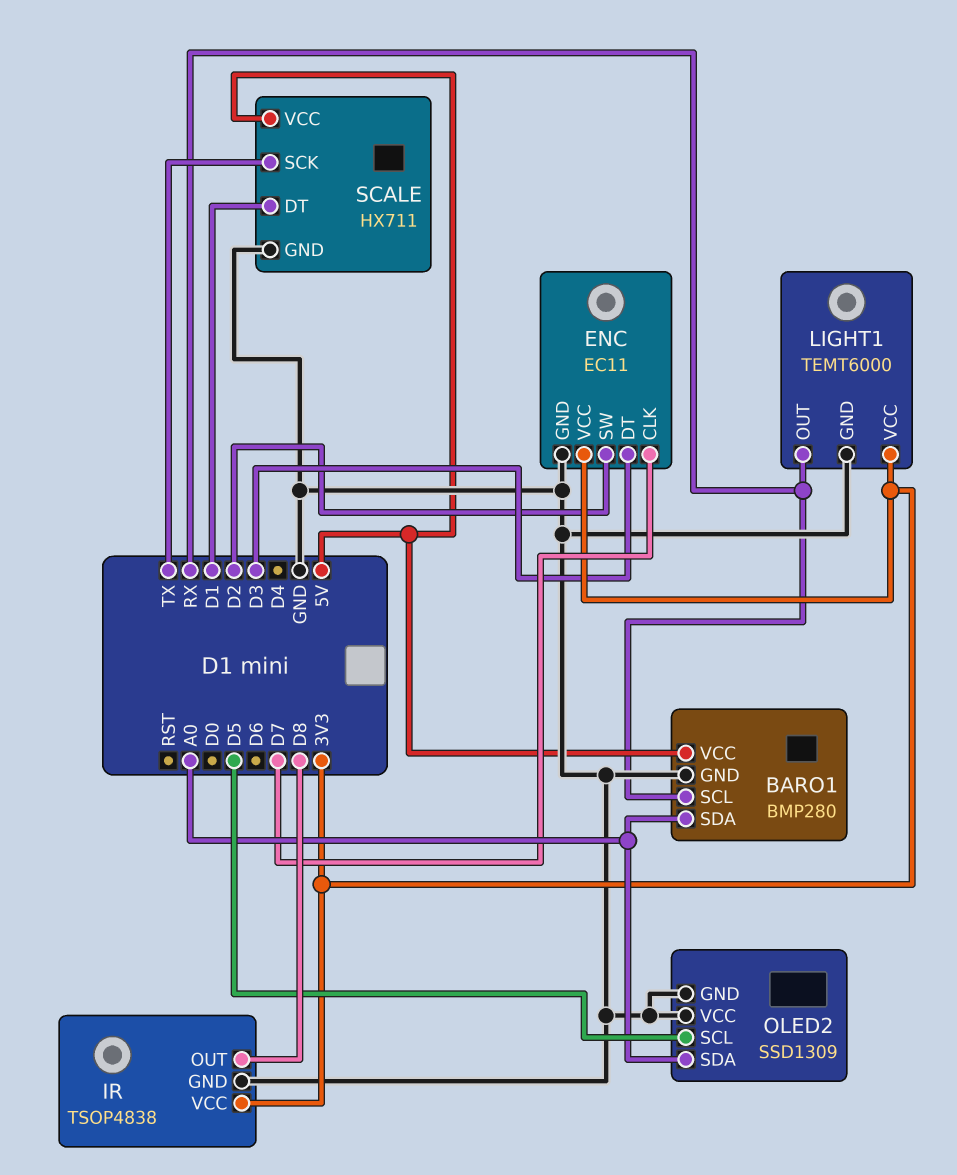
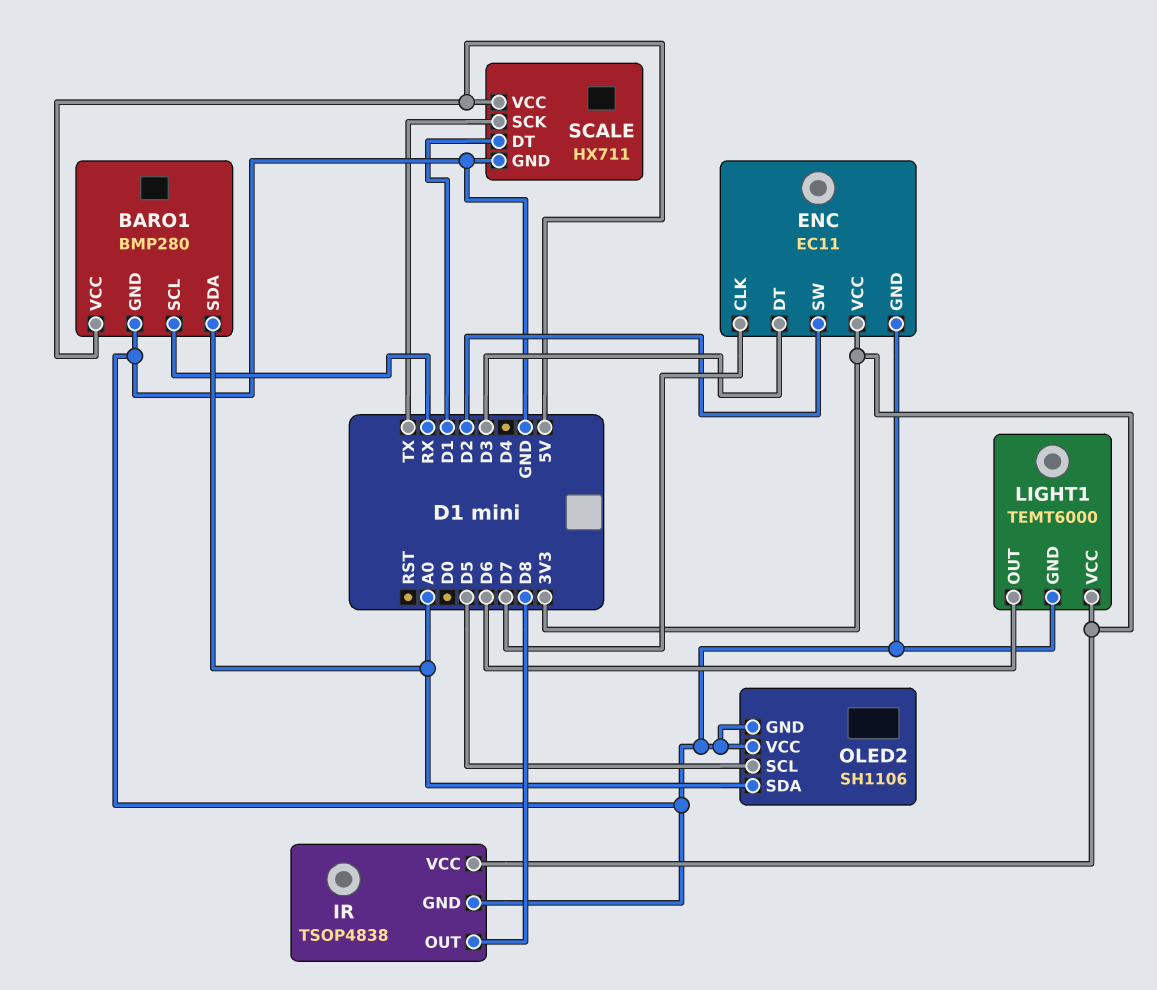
LIGHT1 pin OUT: RX -> D6
OLED2: SSD1309 -> SH1106

